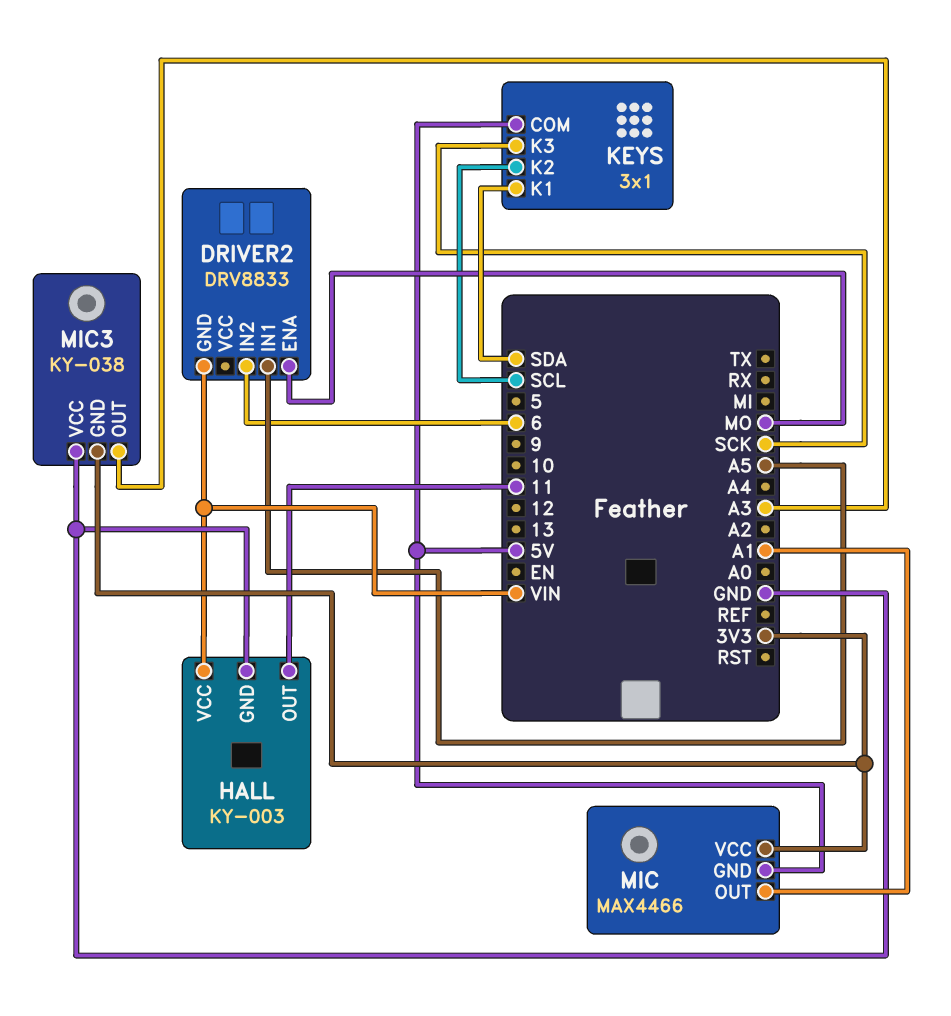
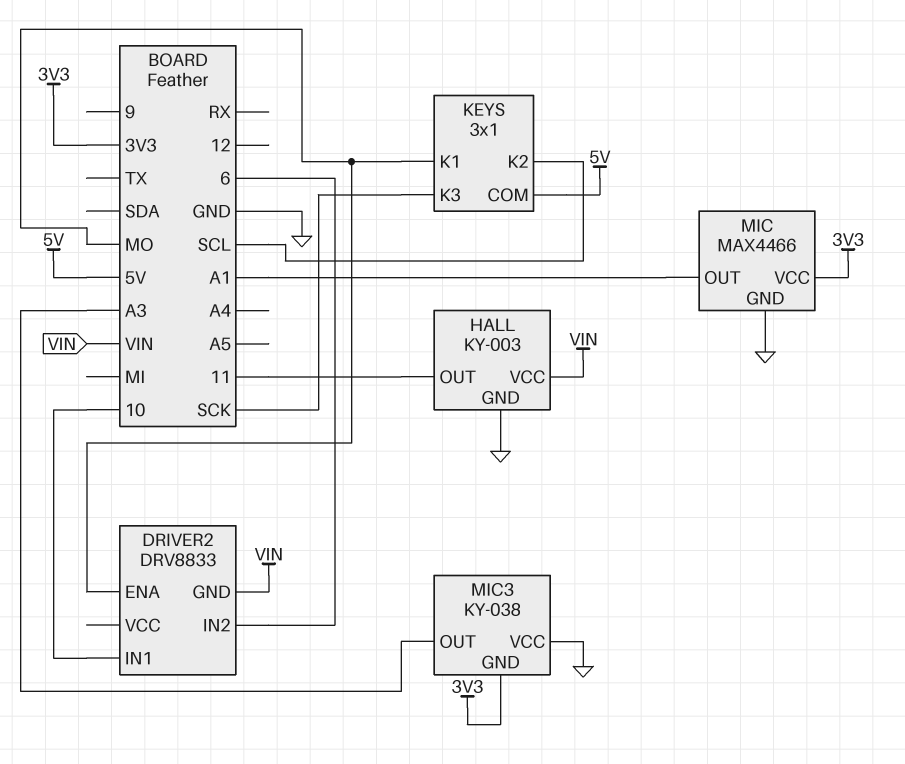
DRIVER2 pin IN1: A5 -> 10
KEYS pin K1: SDA -> MO
MIC pin GND: 5V -> GND

